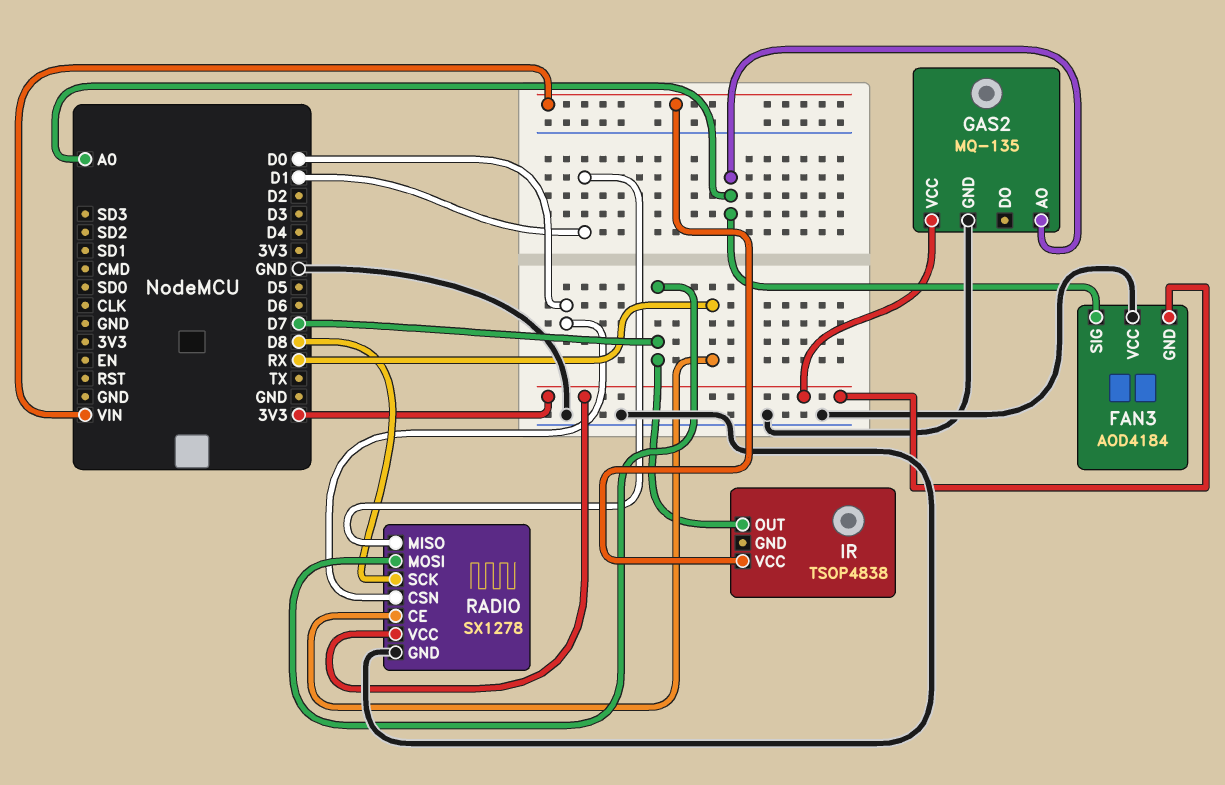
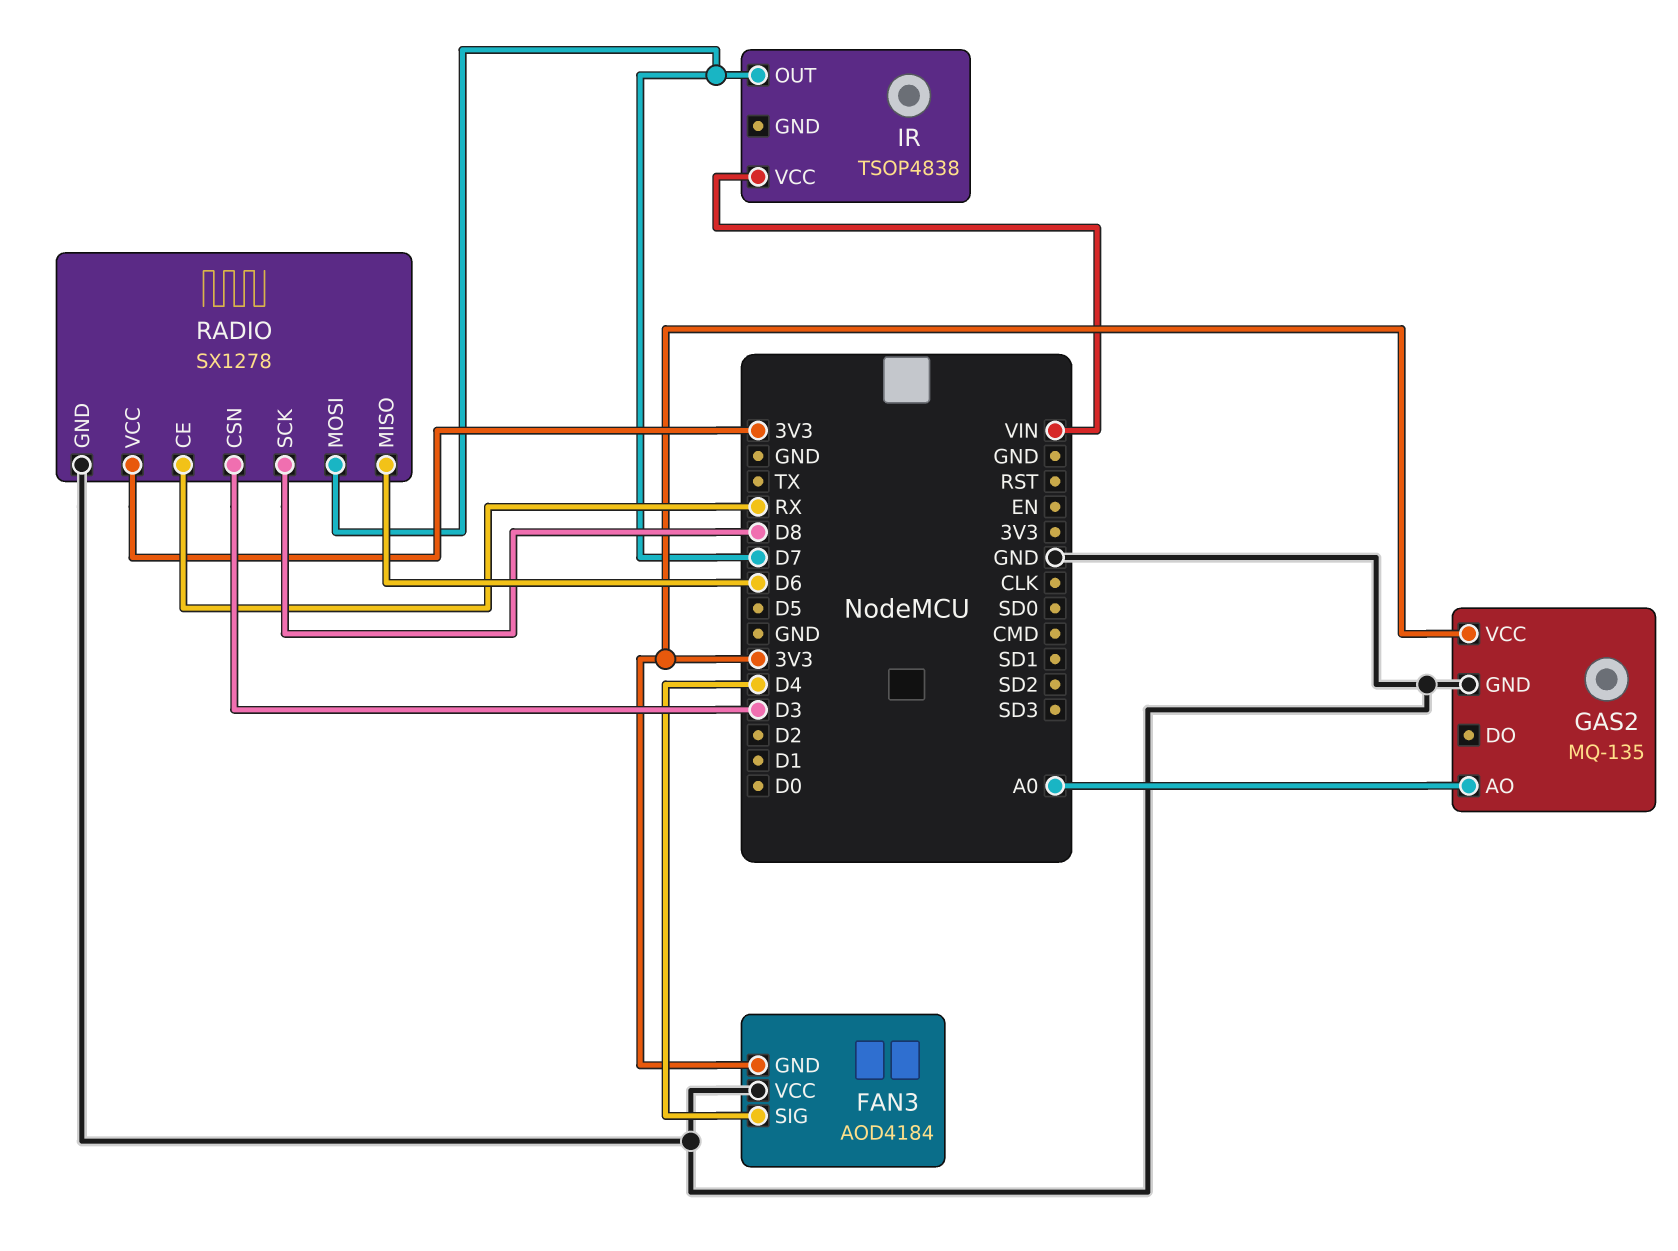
FAN3 pin SIG: A0 -> D4
RADIO pin CSN: D0 -> D3
RADIO pin MISO: D1 -> D6

